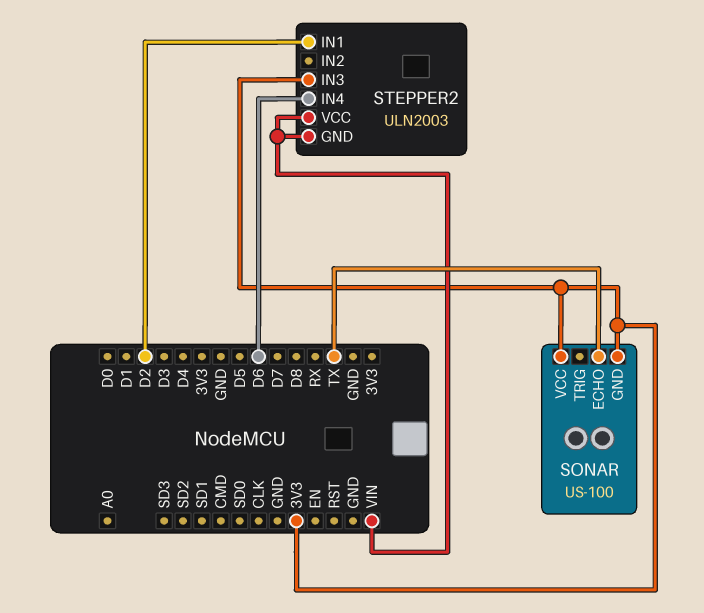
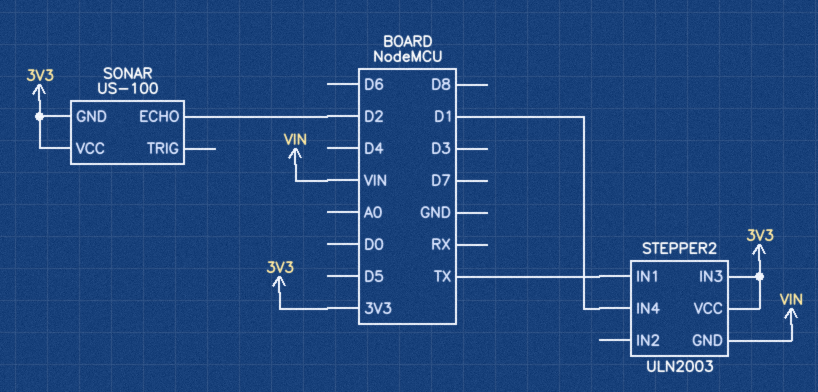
SONAR pin ECHO: TX -> D2
STEPPER2 pin IN1: D2 -> TX
STEPPER2 pin IN4: D6 -> D1
STEPPER2 pin VCC: VIN -> 3V3

